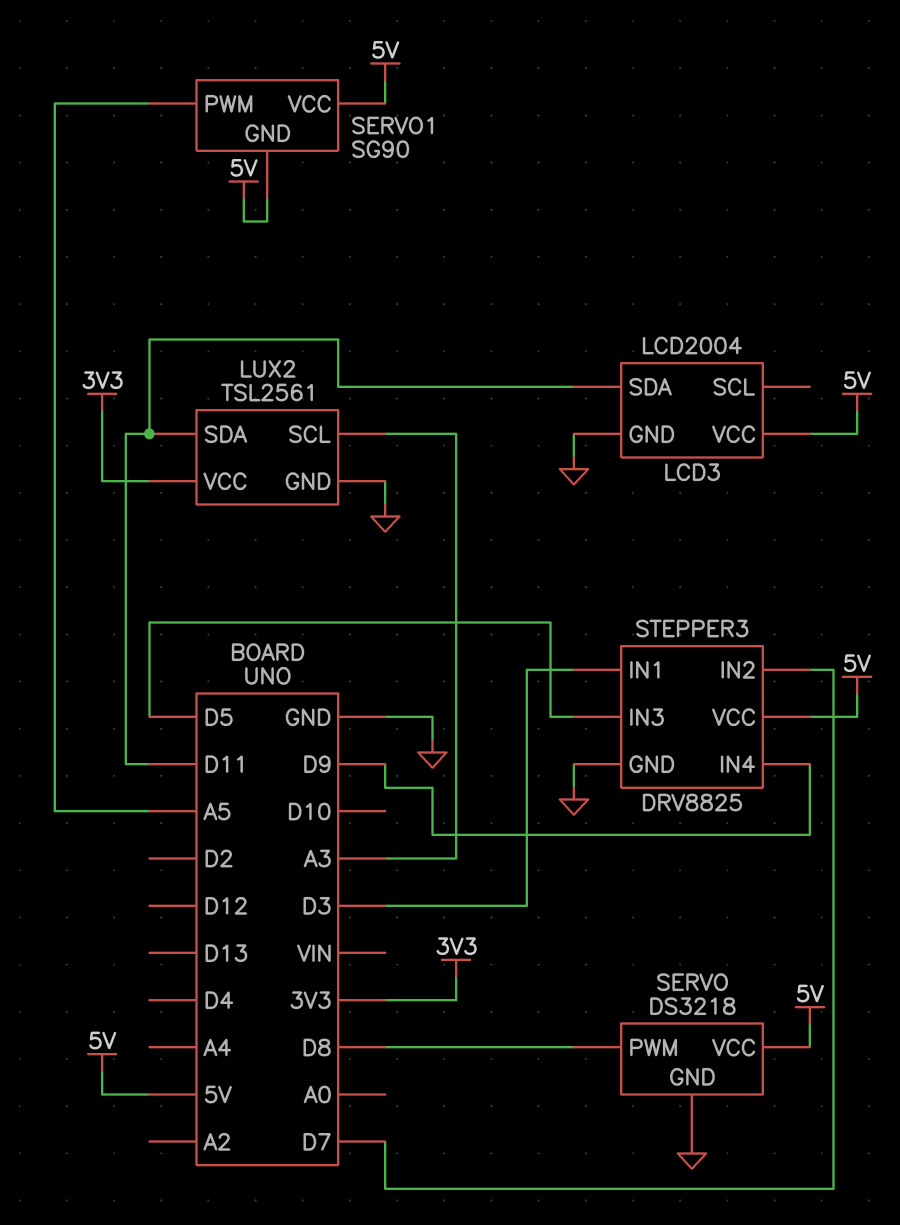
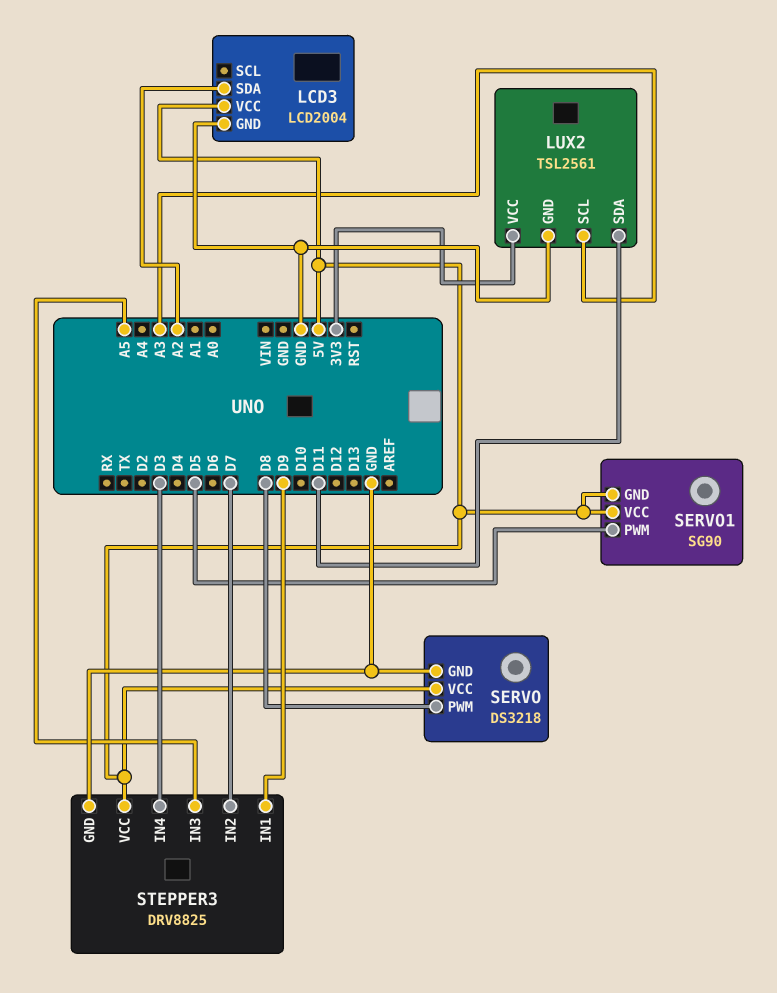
LCD3 pin SDA: D11 -> A2
SERVO1 pin PWM: A5 -> D5
STEPPER3 pin IN1: D3 -> D9
STEPPER3 pin IN3: D5 -> A5
STEPPER3 pin IN4: D9 -> D3

